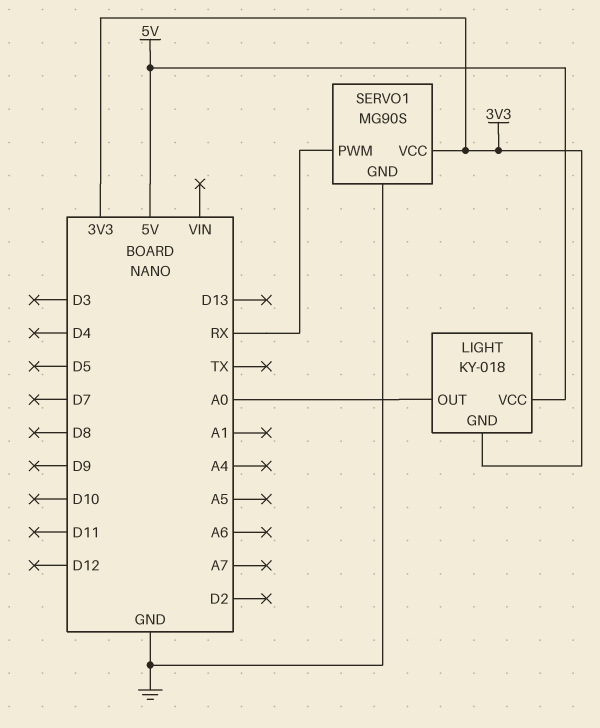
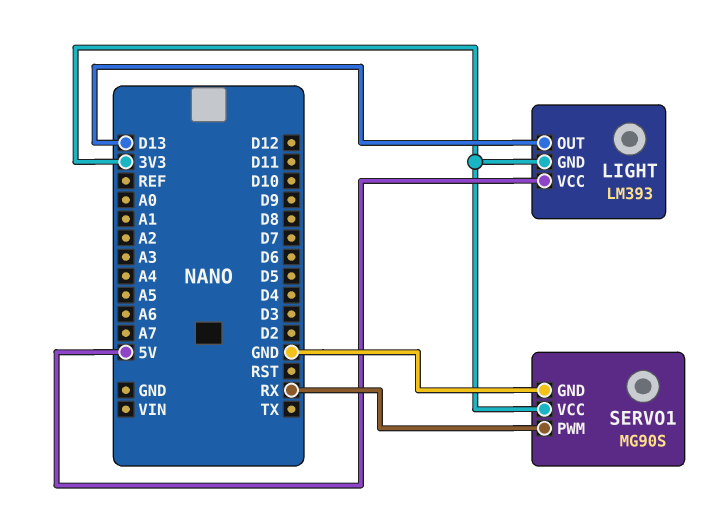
LIGHT: KY-018 -> LM393
LIGHT pin OUT: A0 -> D13

